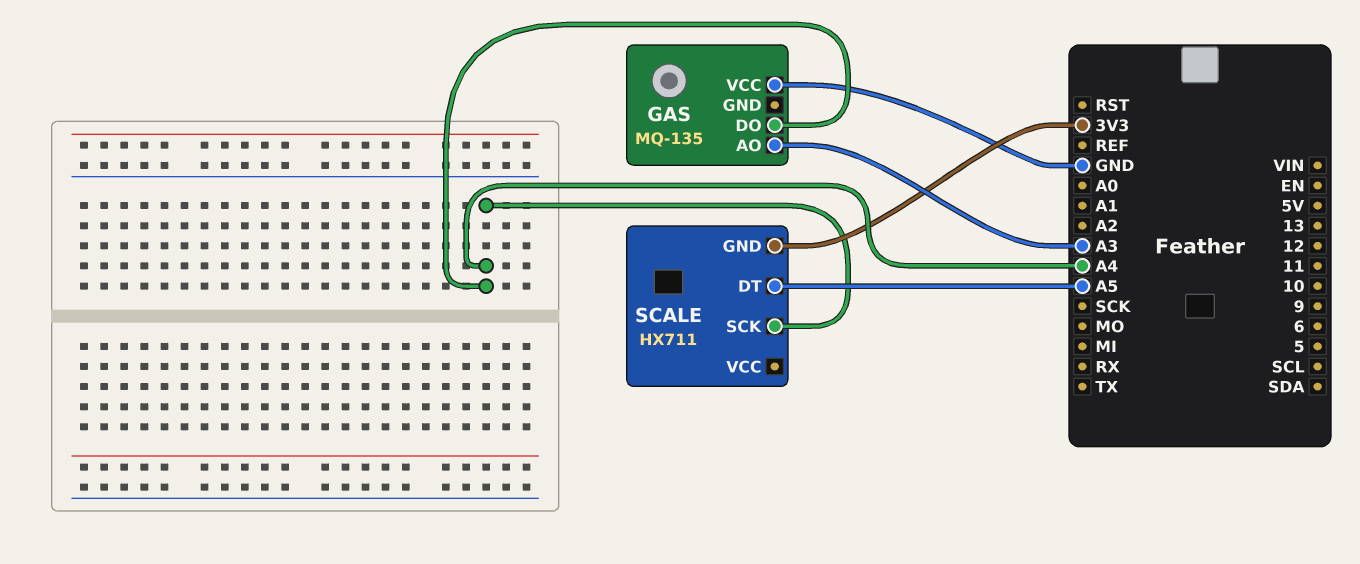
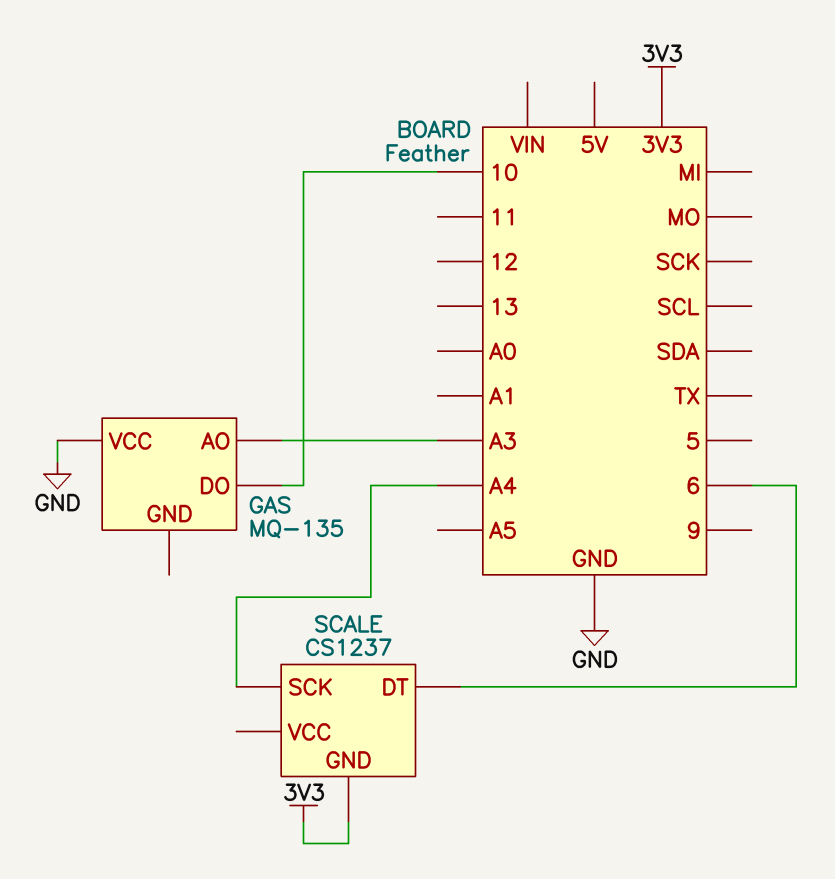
GAS pin DO: A4 -> 10
SCALE: HX711 -> CS1237
SCALE pin DT: A5 -> 6

